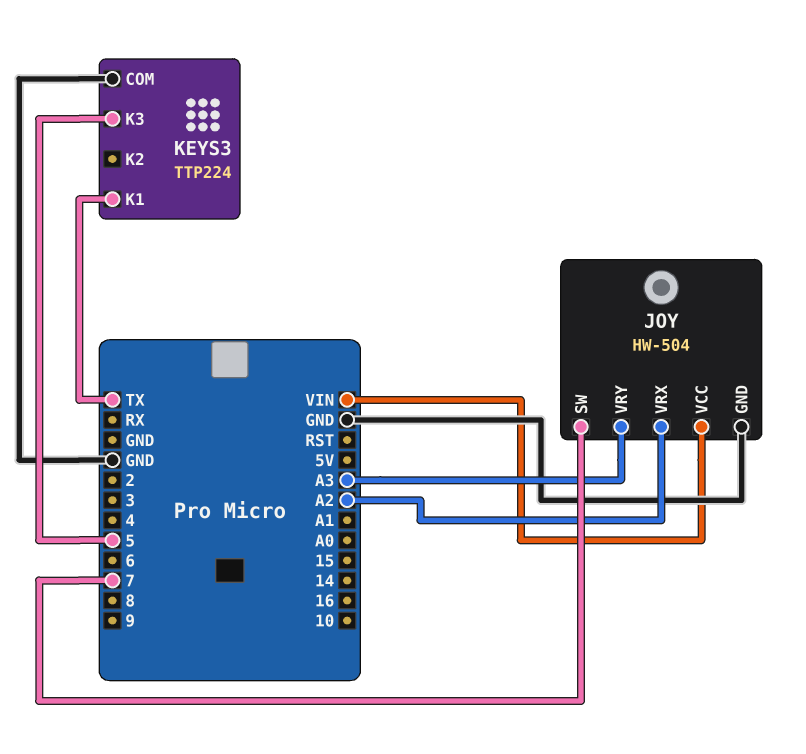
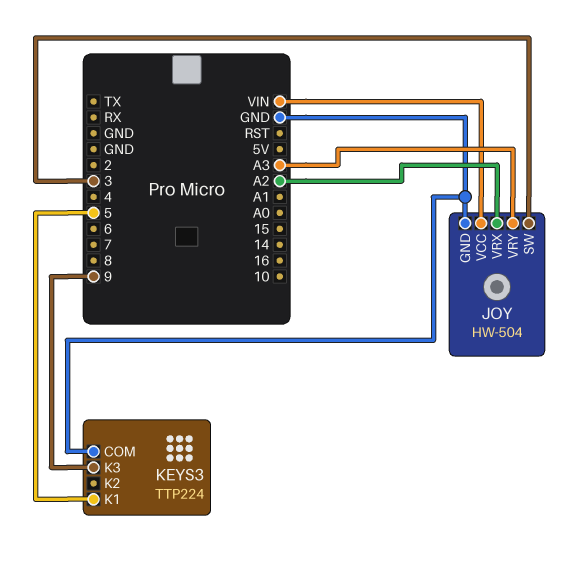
JOY pin SW: 7 -> 3
KEYS3 pin K1: TX -> 5
KEYS3 pin K3: 5 -> 9

